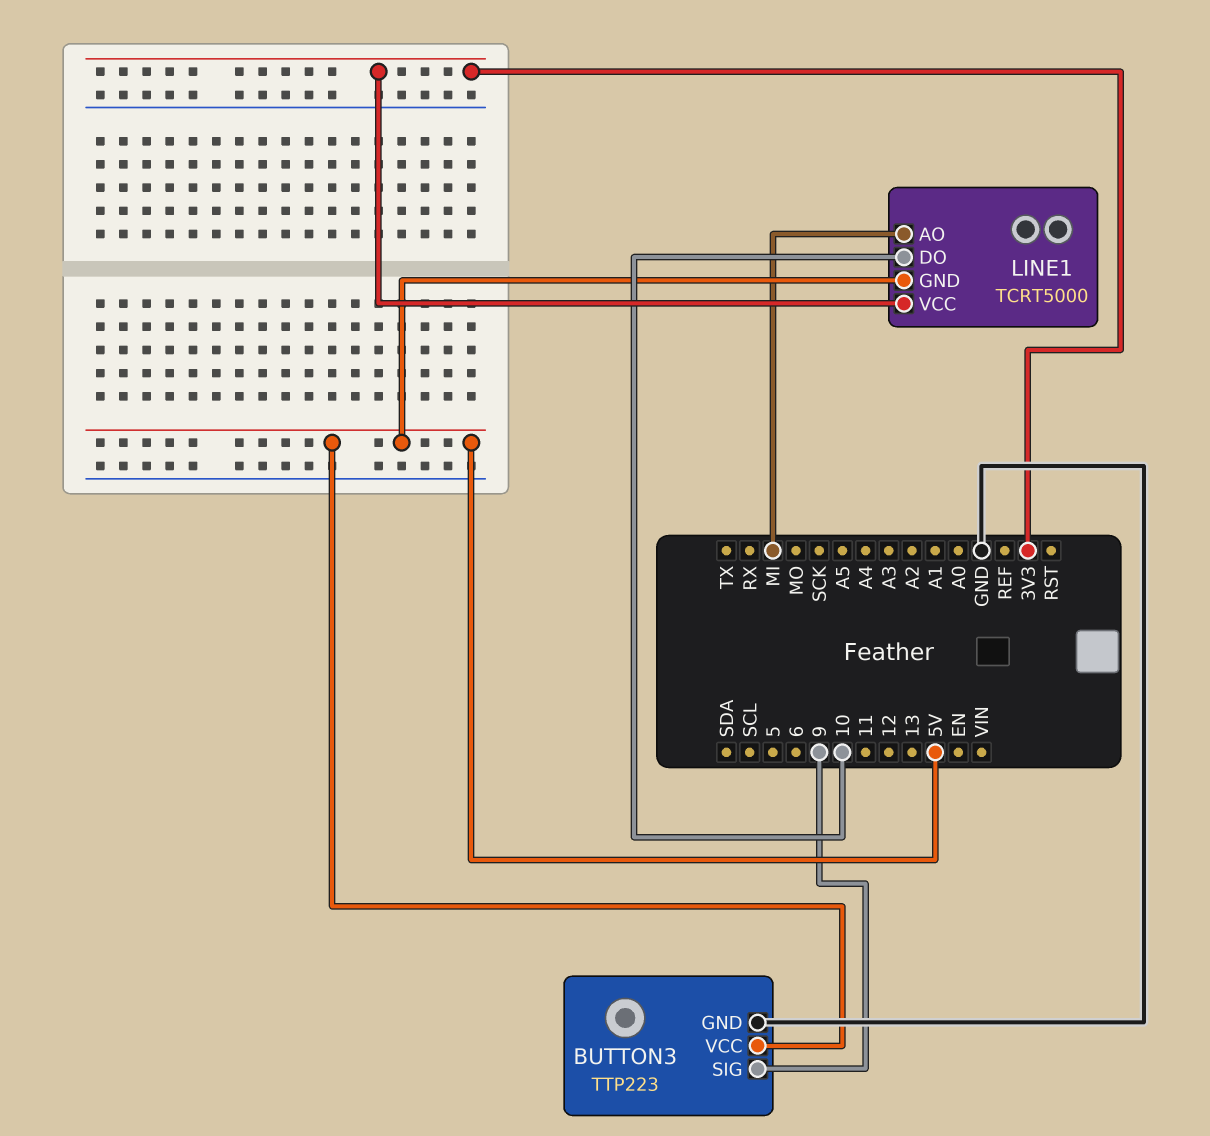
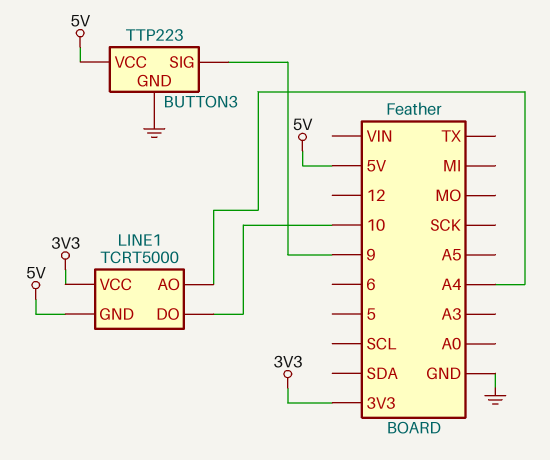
LINE1 pin AO: MI -> A4

